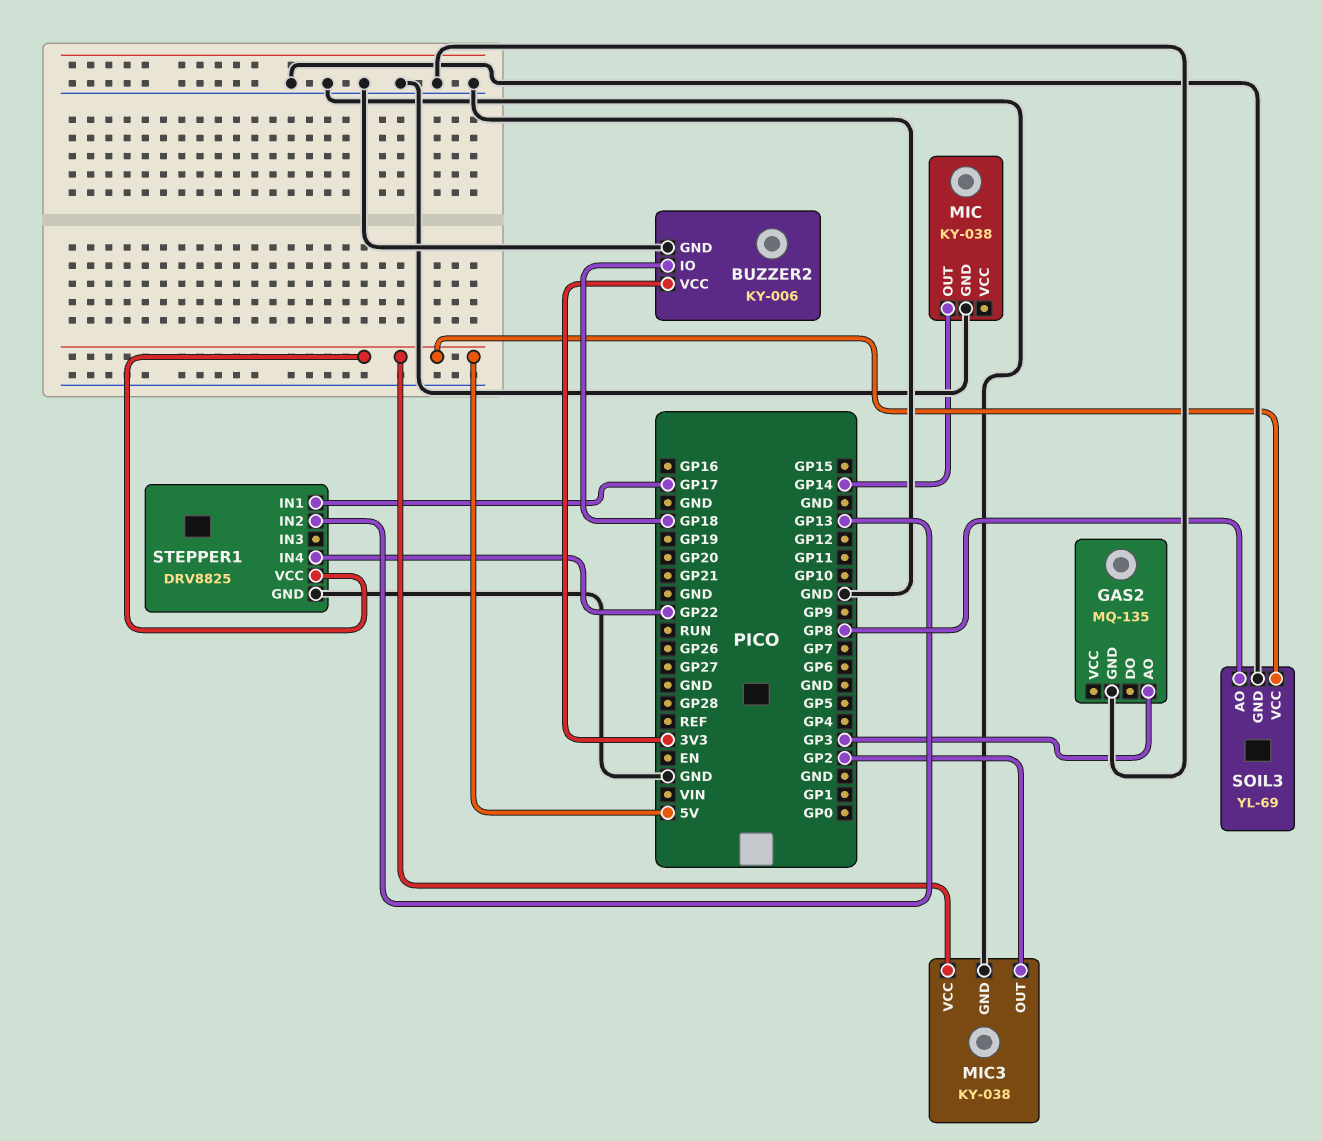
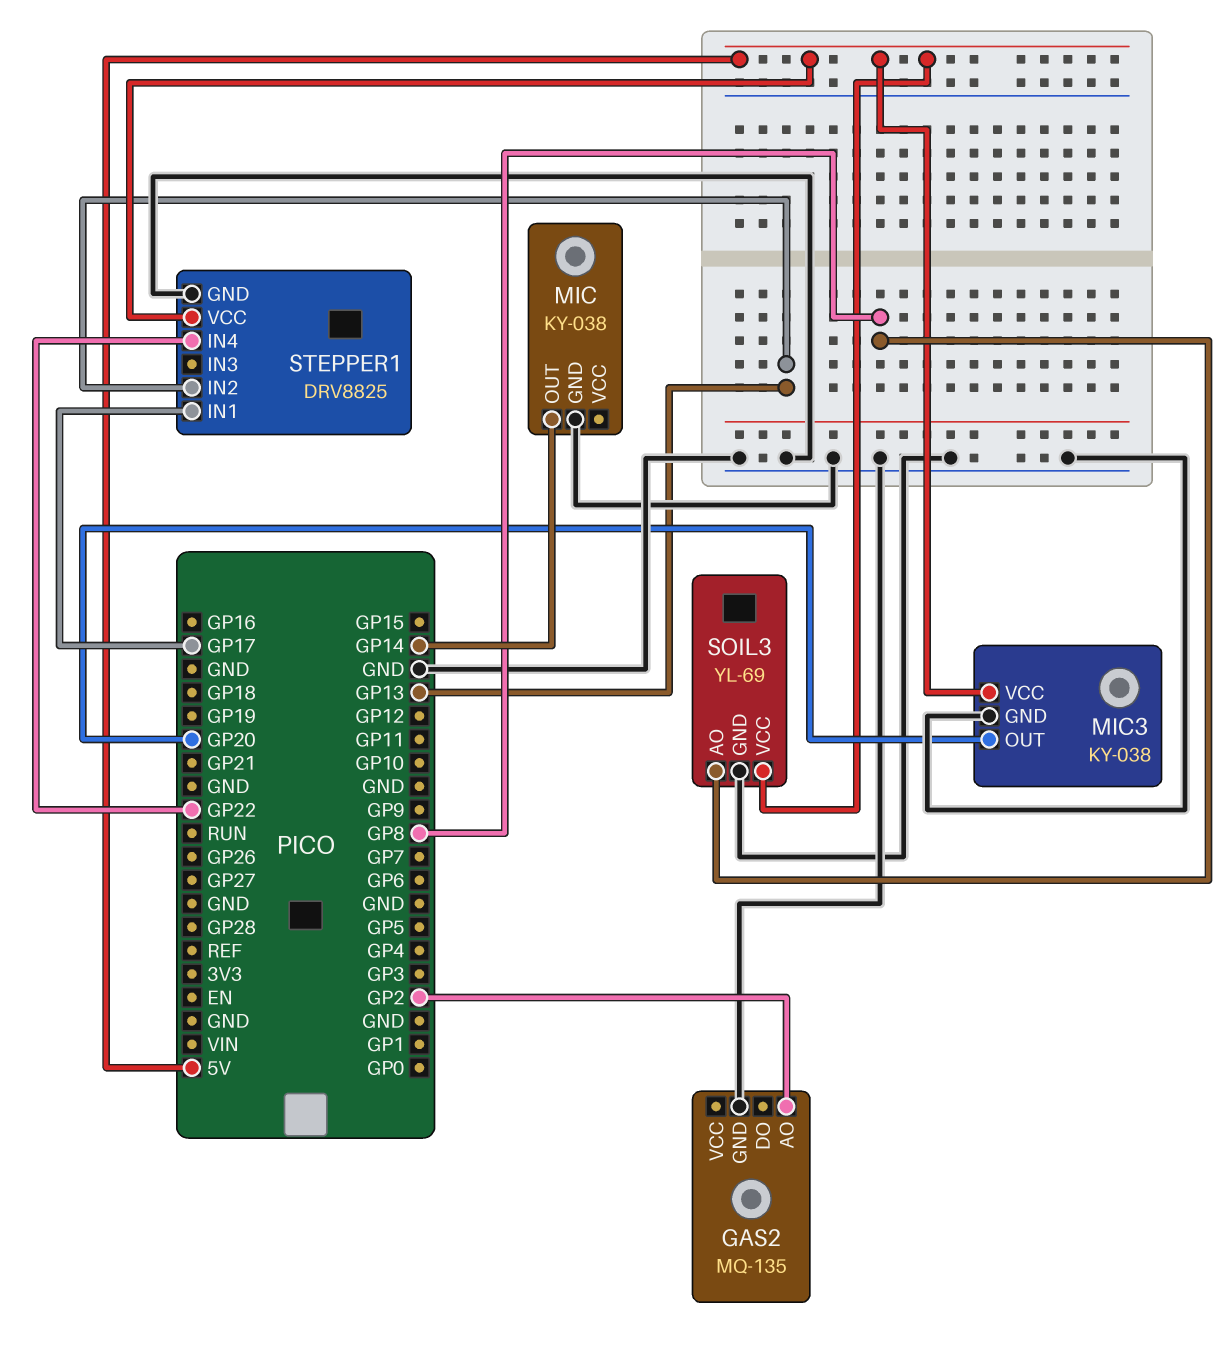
BUZZER2: KY-006 -> none
BUZZER2 pin GND: GND -> none
BUZZER2 pin IO: GP18 -> none
BUZZER2 pin VCC: 3V3 -> none
GAS2 pin AO: GP3 -> GP2
MIC3 pin OUT: GP2 -> GP20

